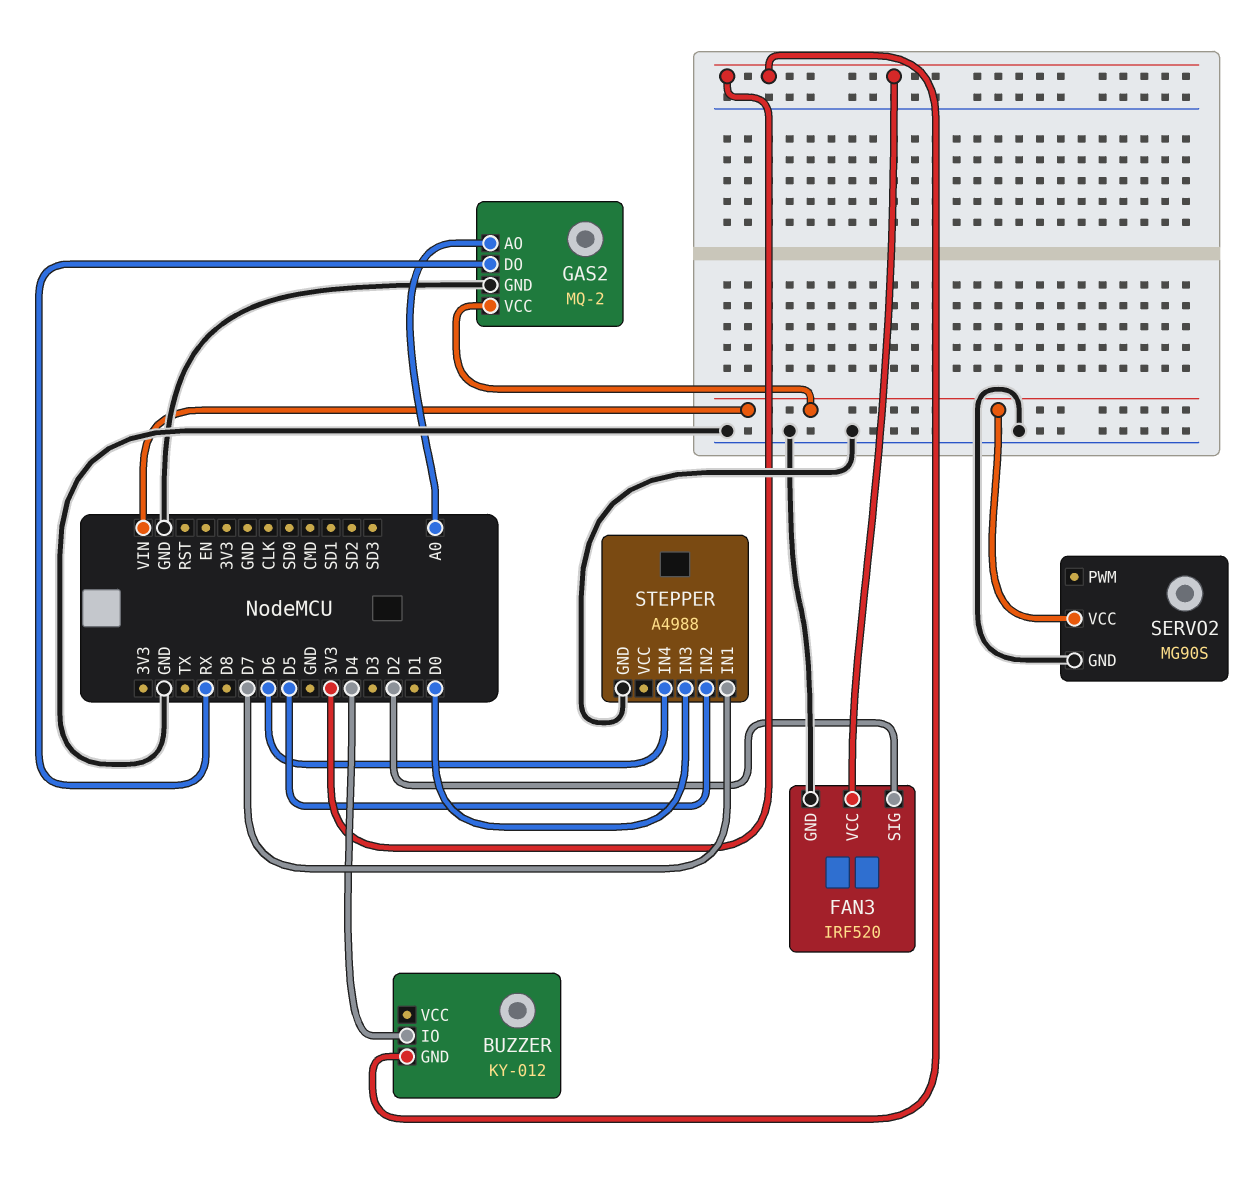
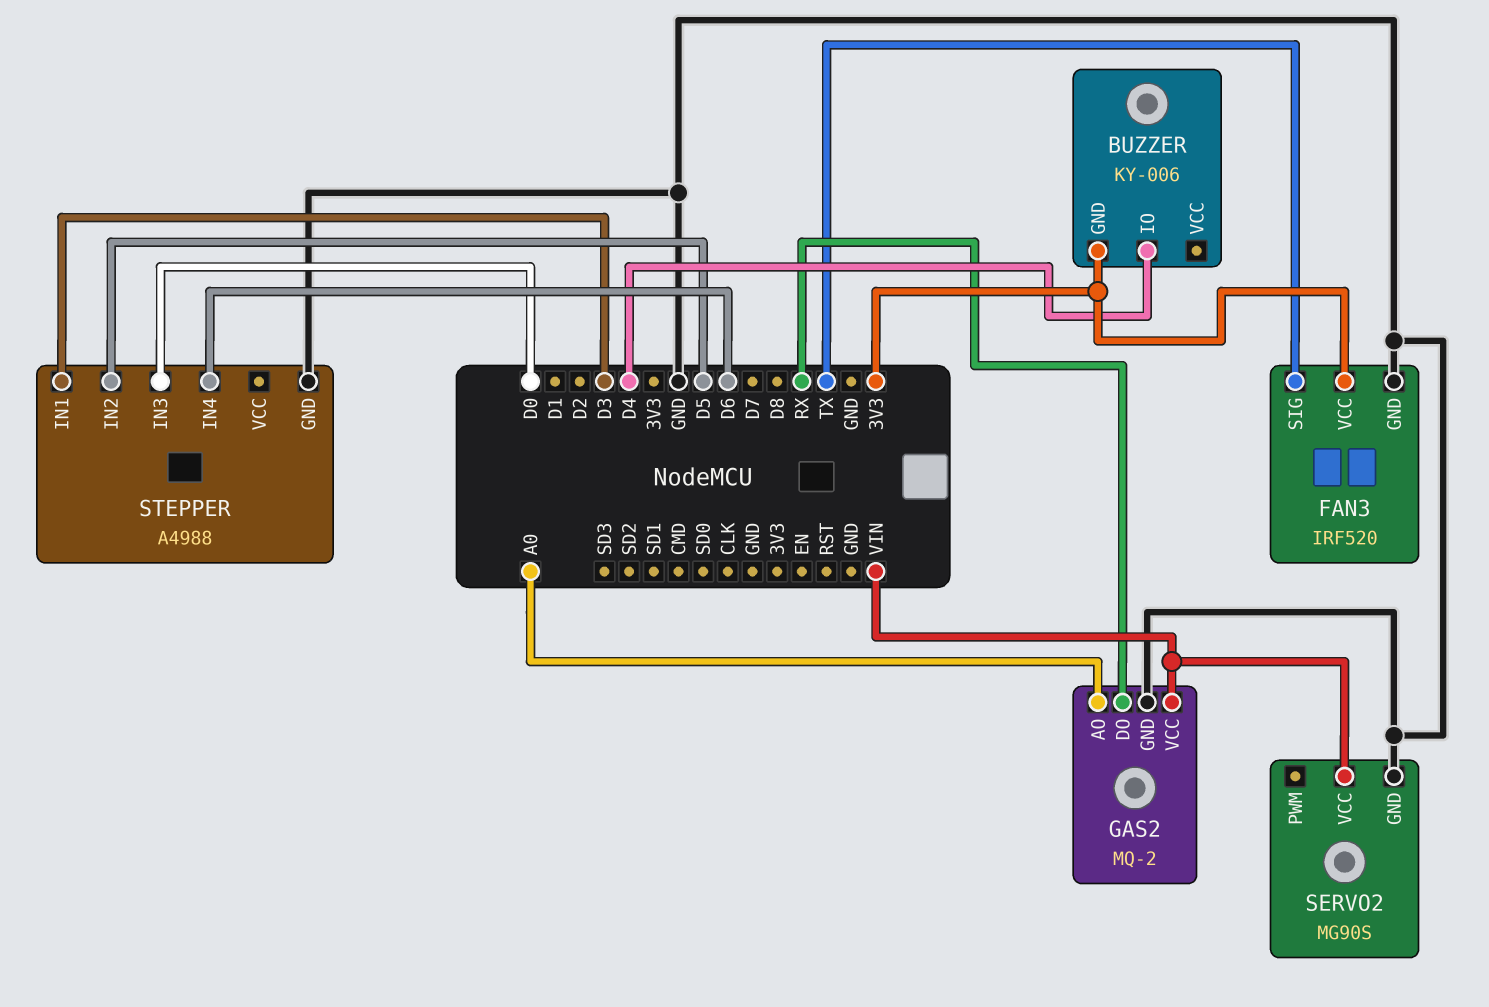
BUZZER: KY-012 -> KY-006
FAN3 pin SIG: D2 -> TX
STEPPER pin IN1: D7 -> D3

